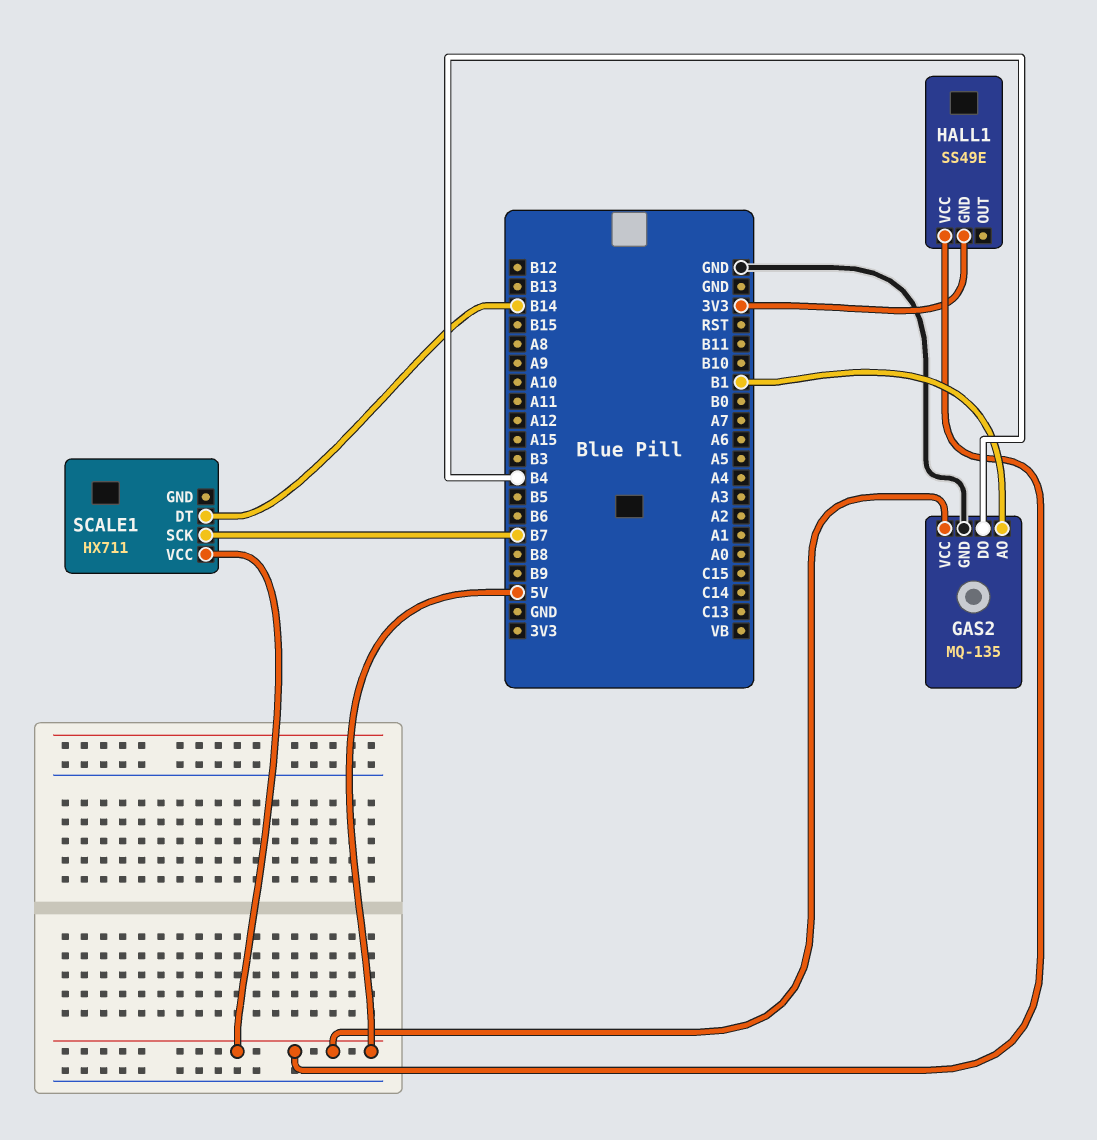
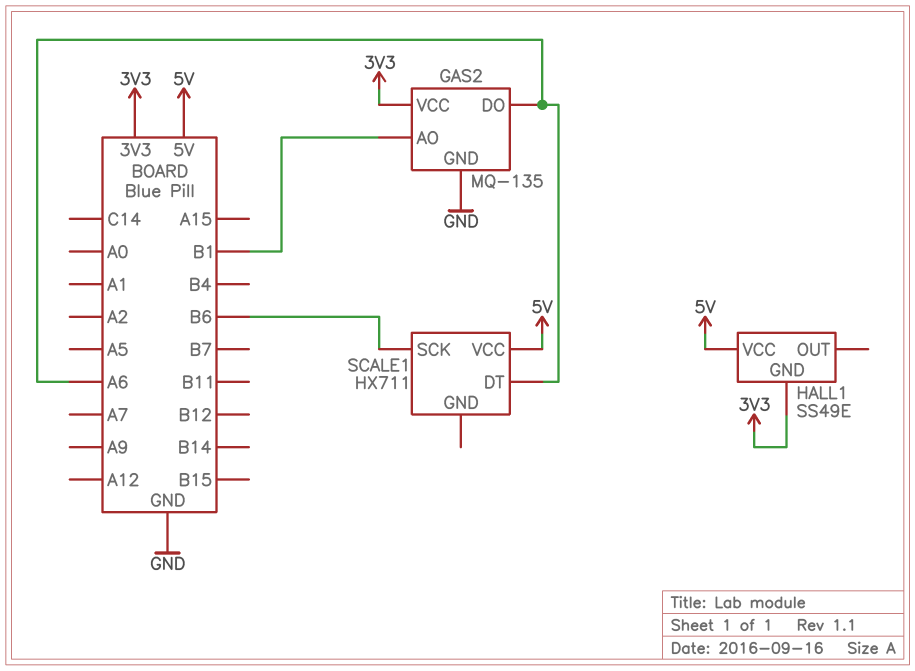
GAS2 pin DO: B4 -> A6
GAS2 pin VCC: 5V -> 3V3
SCALE1 pin DT: B14 -> A6
SCALE1 pin SCK: B7 -> B6

